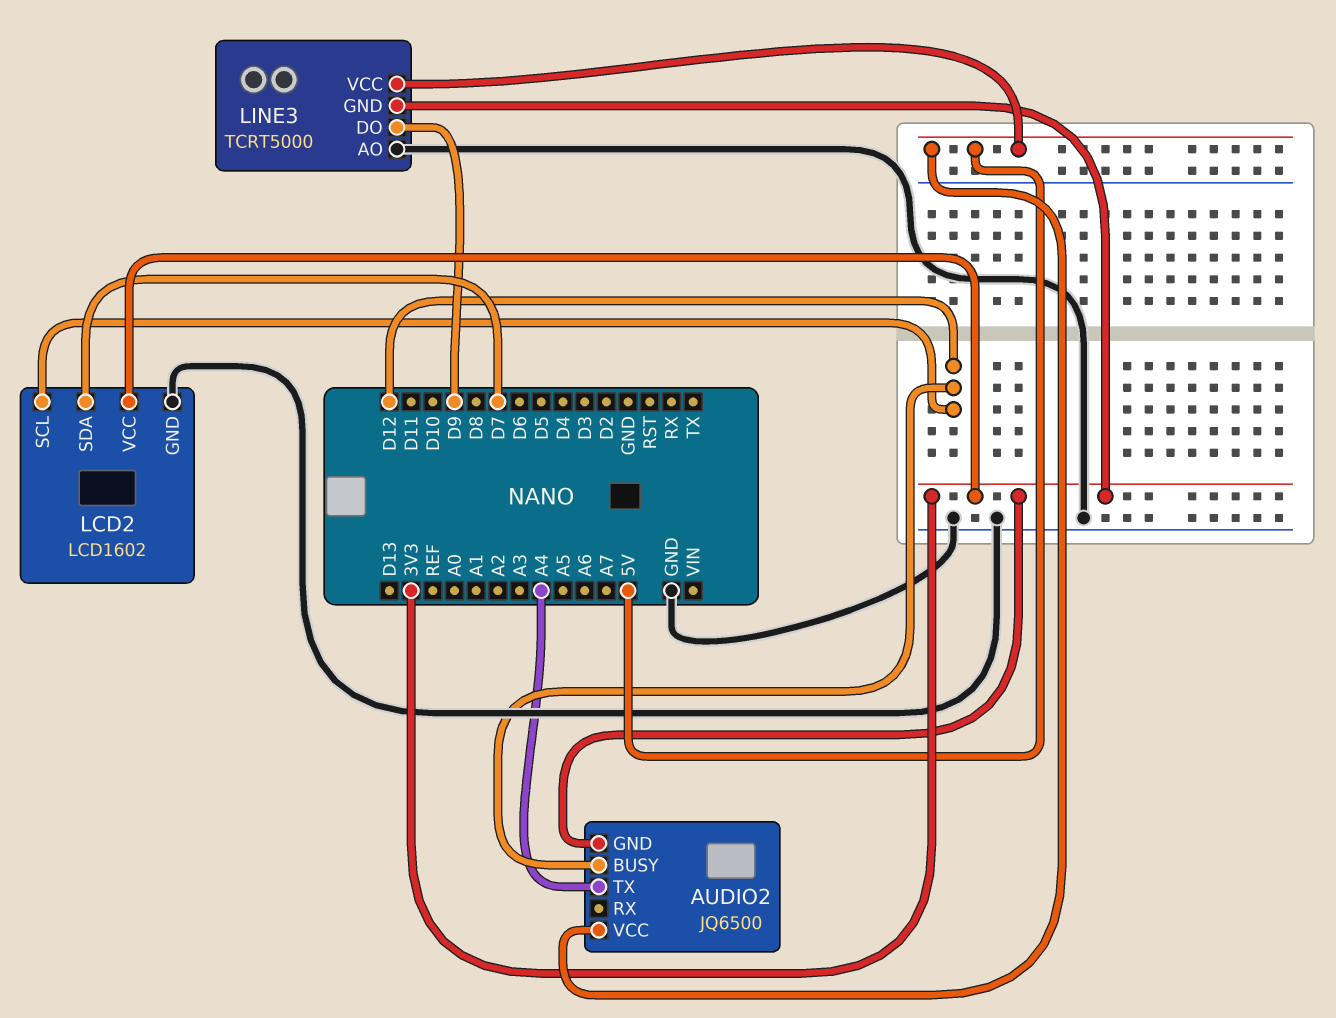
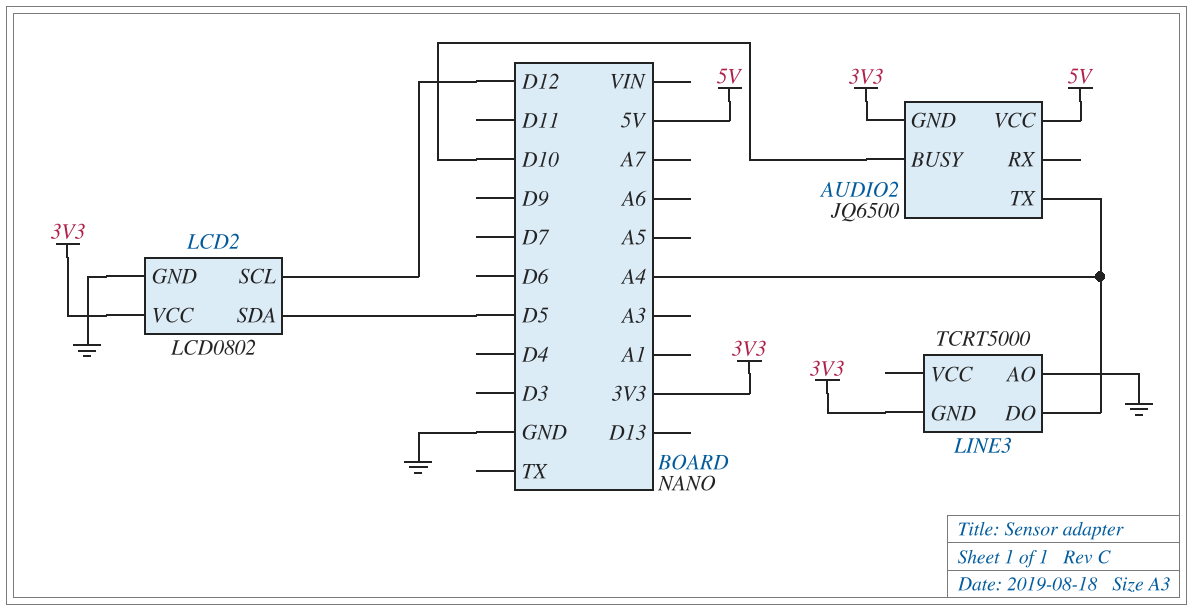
AUDIO2 pin BUSY: D12 -> D10
LCD2: LCD1602 -> LCD0802
LCD2 pin SDA: D7 -> D5
LINE3 pin DO: D9 -> A4
LINE3 pin VCC: 5V -> none

